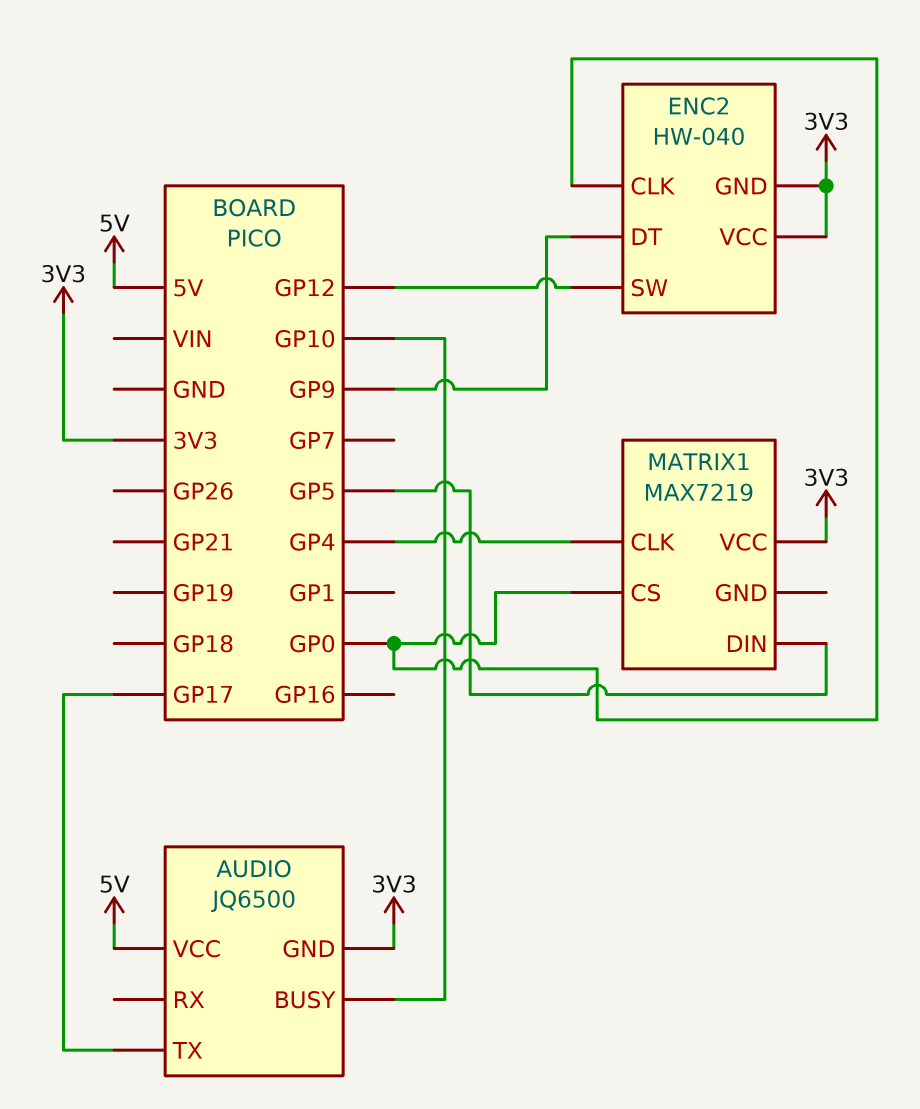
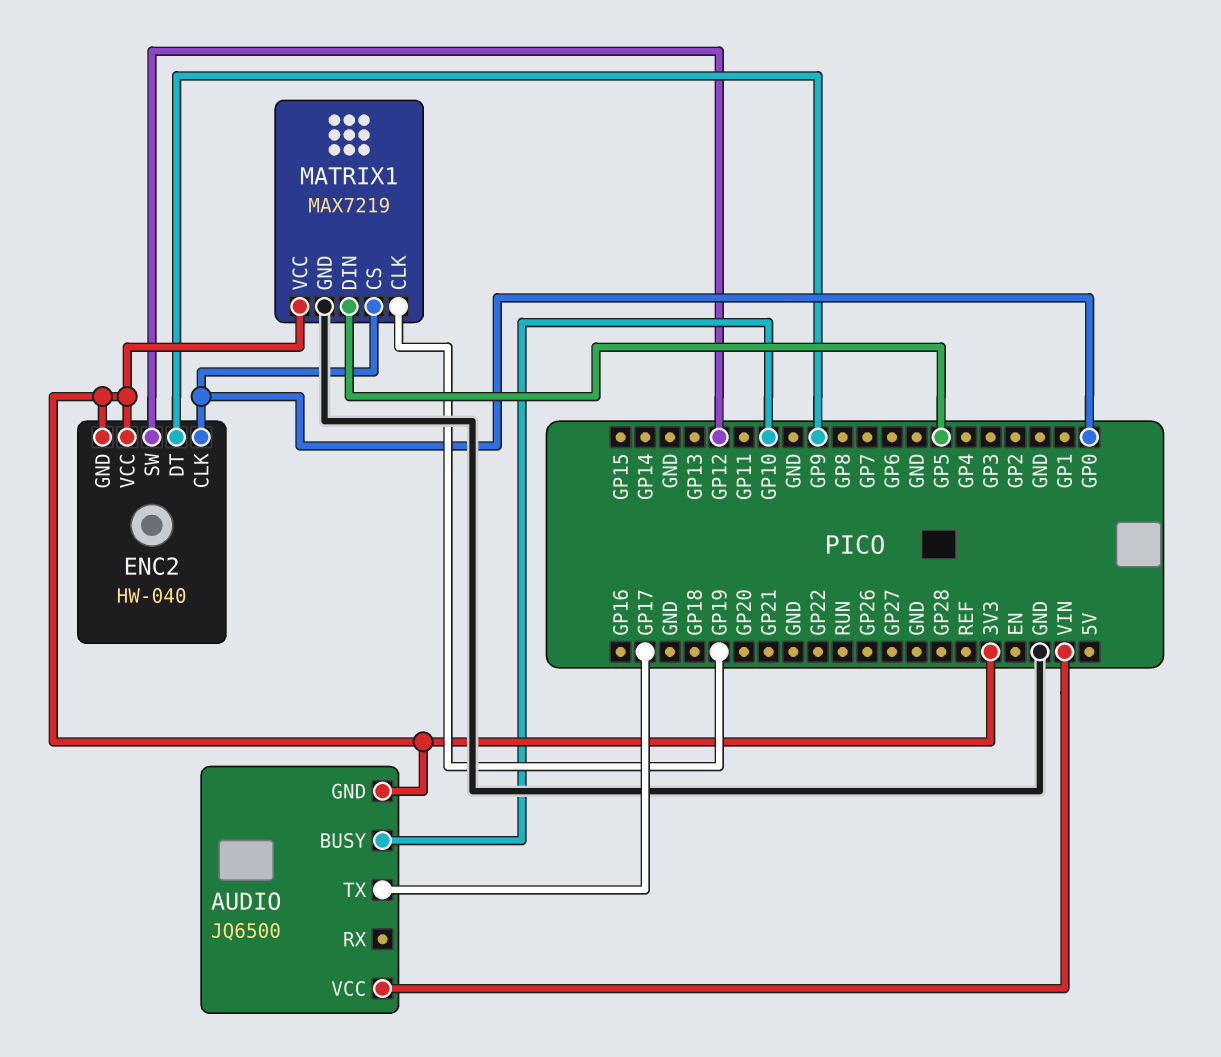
AUDIO pin VCC: 5V -> VIN
MATRIX1 pin CLK: GP4 -> GP19
MATRIX1 pin GND: none -> GND

